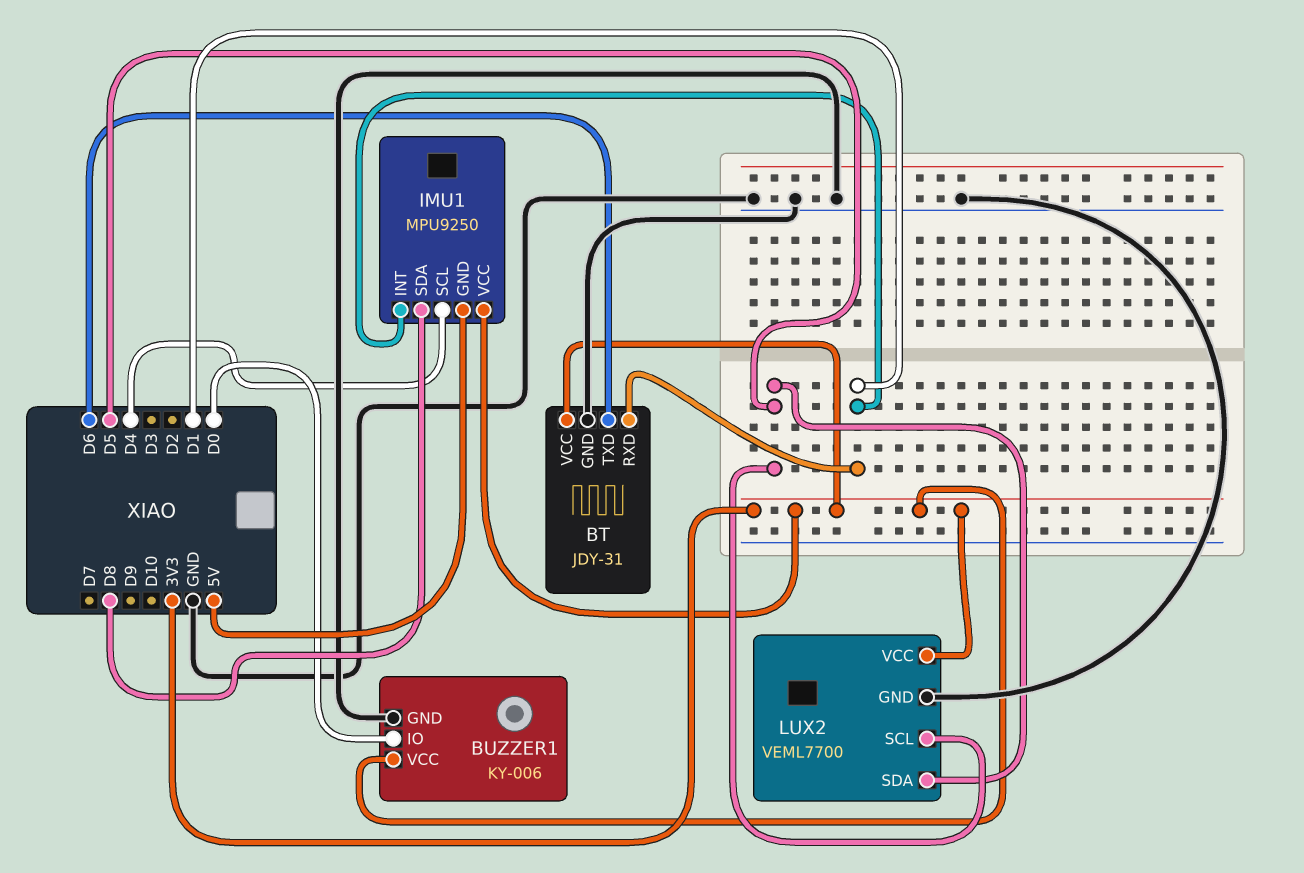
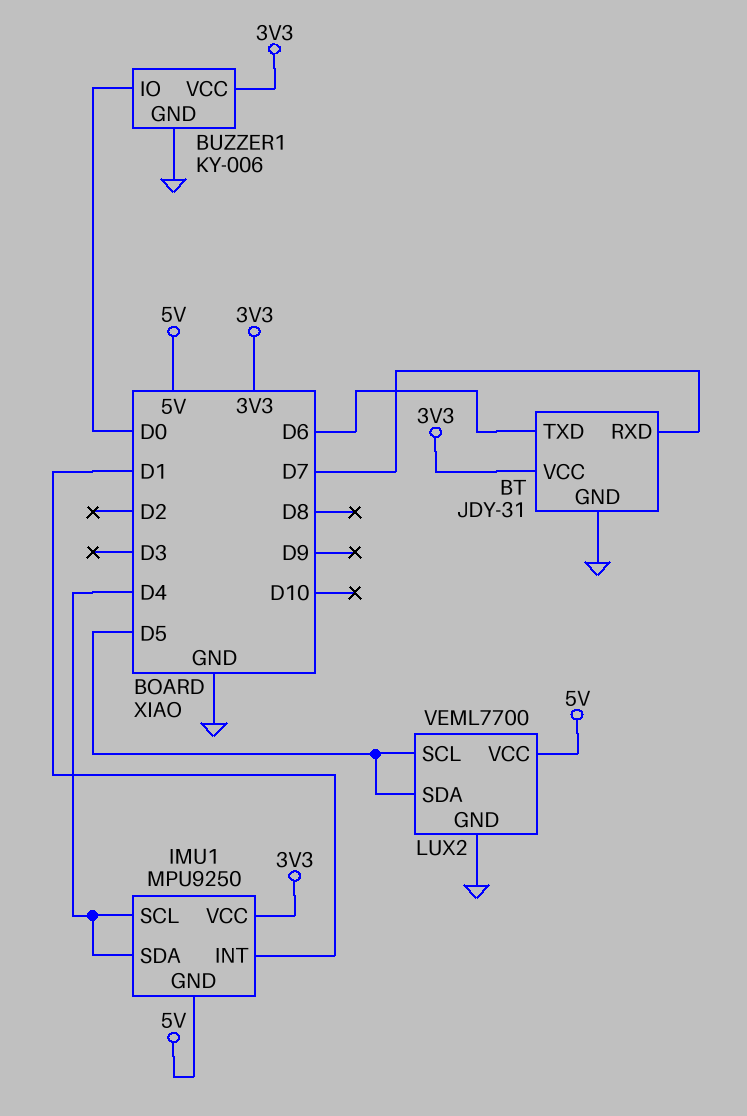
BT pin RXD: D1 -> D7
IMU1 pin SDA: D8 -> D4
LUX2 pin VCC: 3V3 -> 5V

